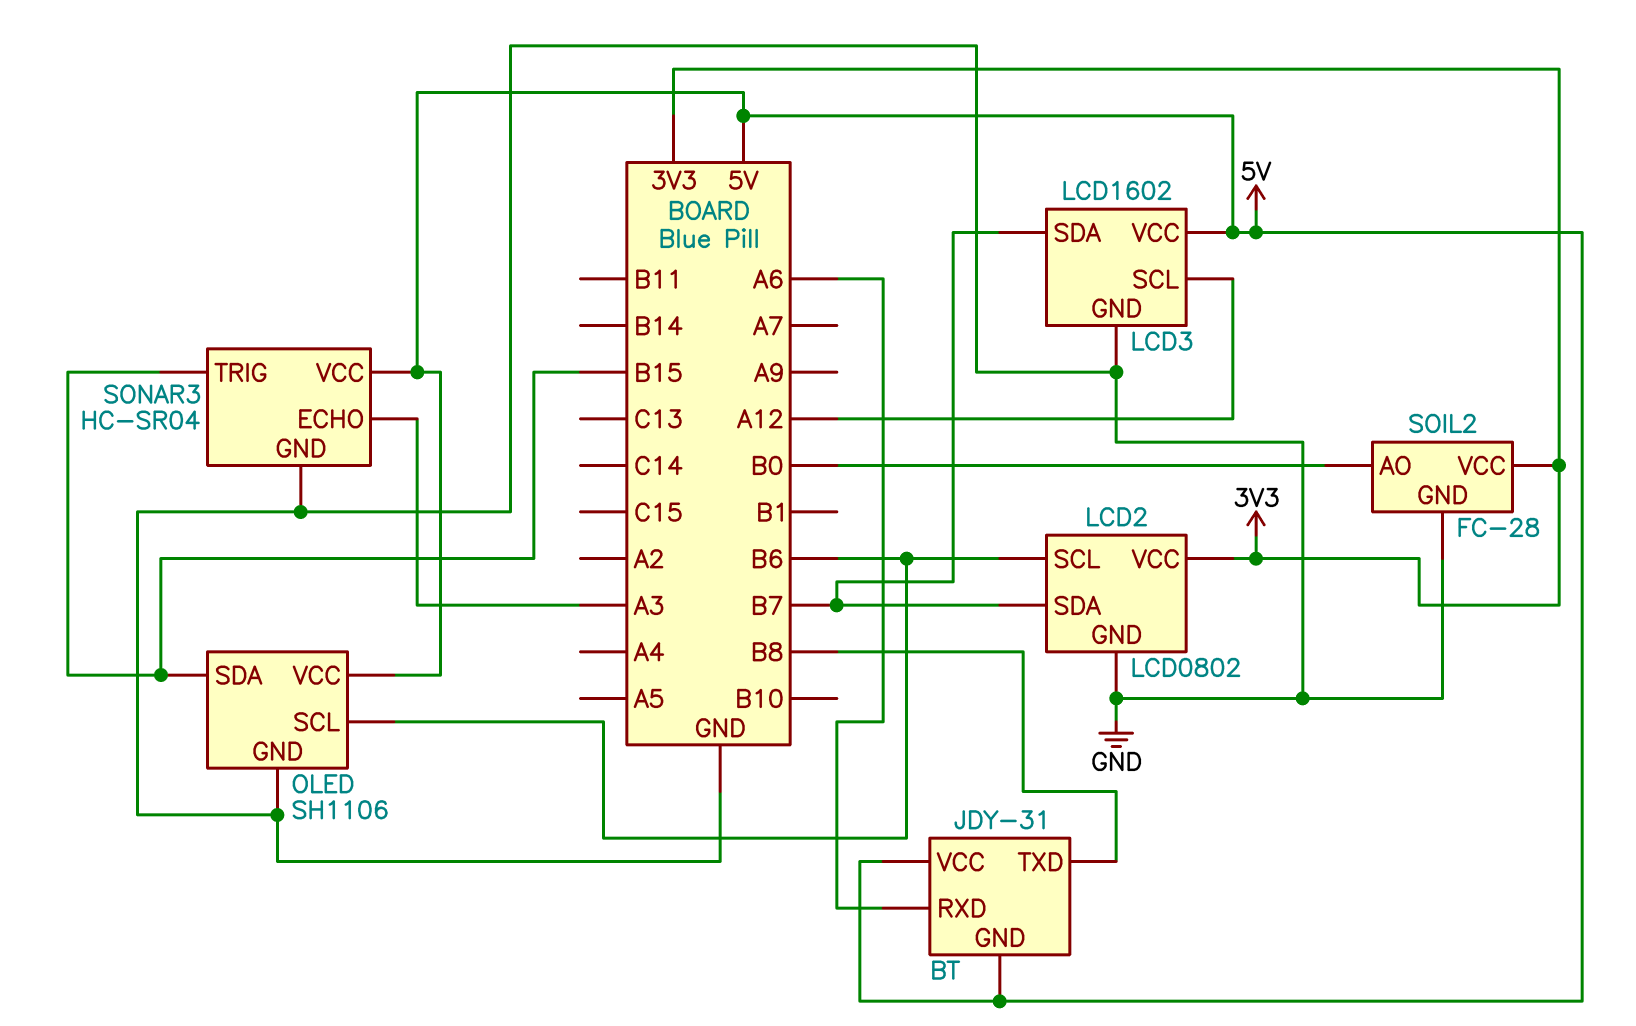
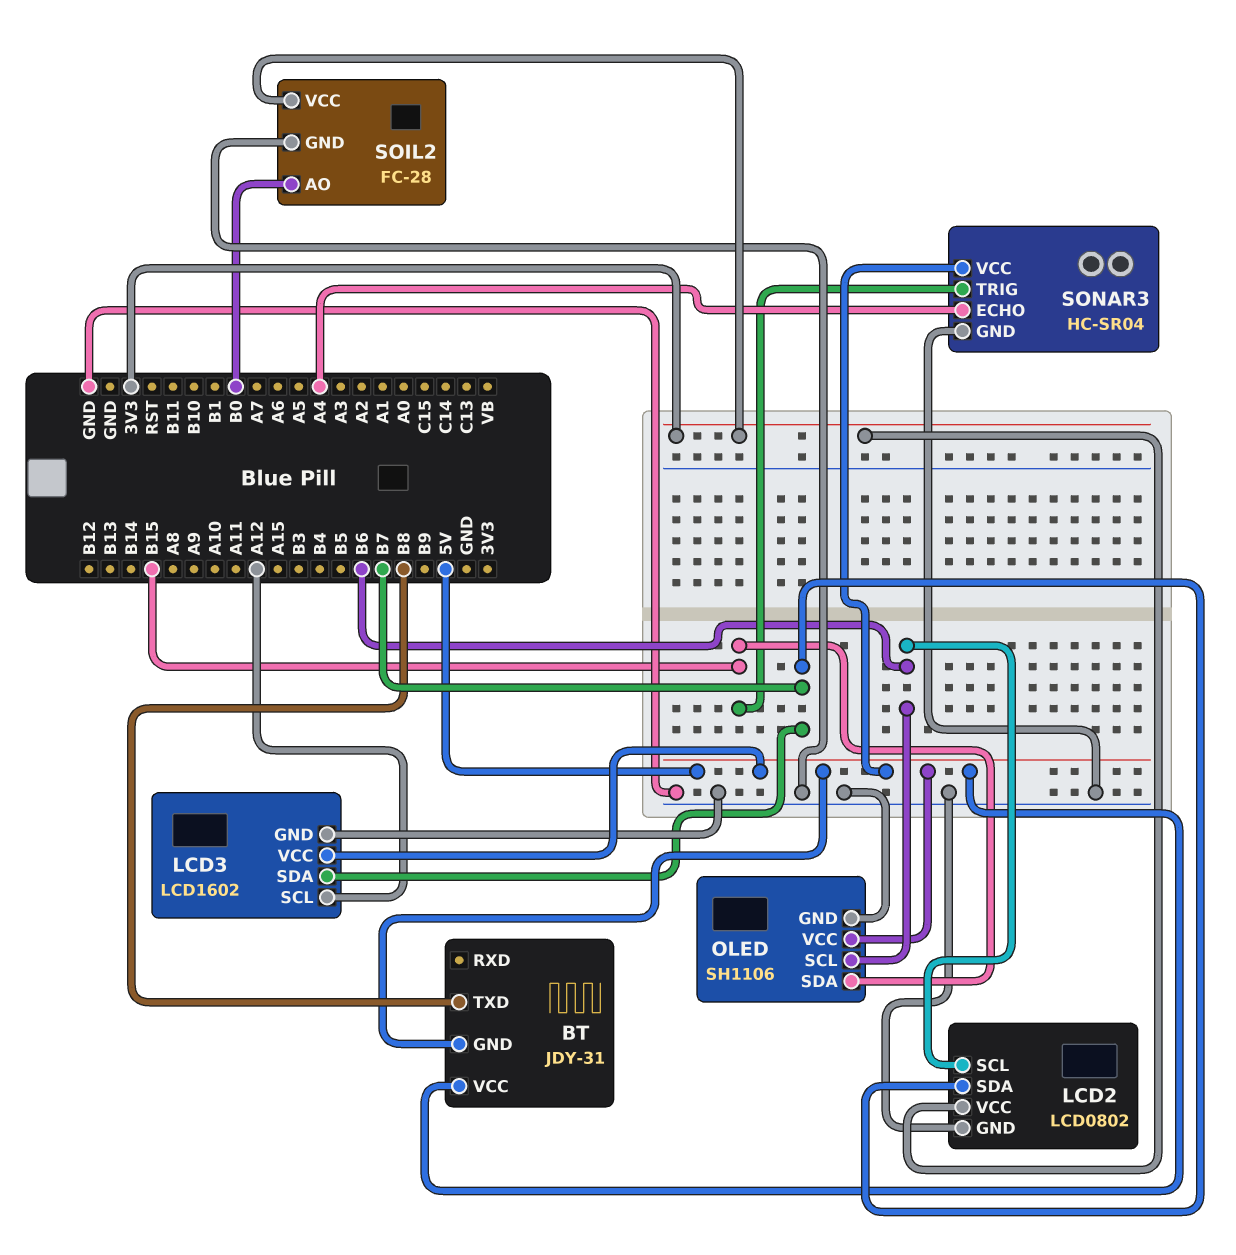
BT pin RXD: A6 -> none
SONAR3 pin ECHO: A3 -> A4

